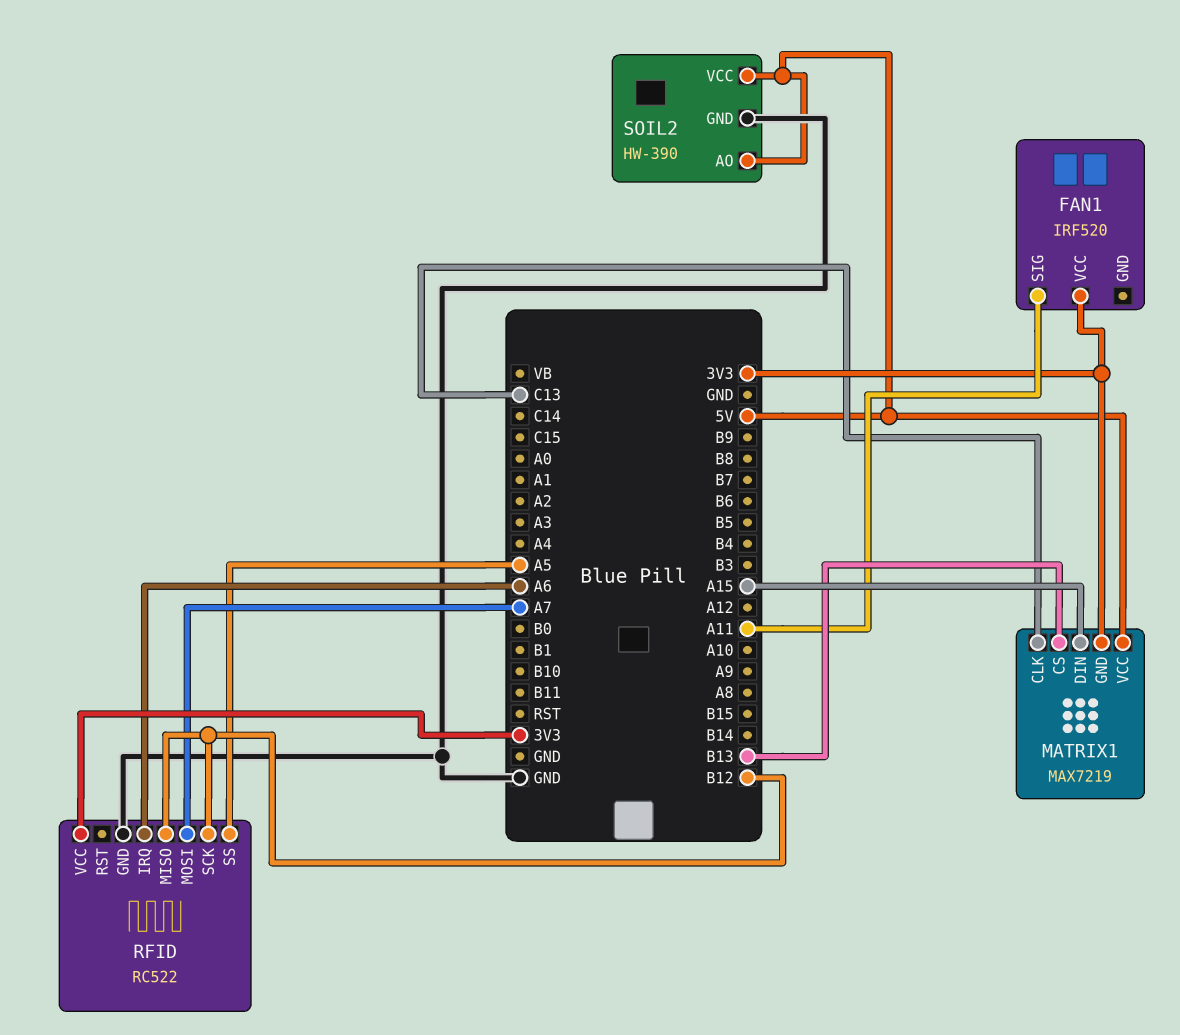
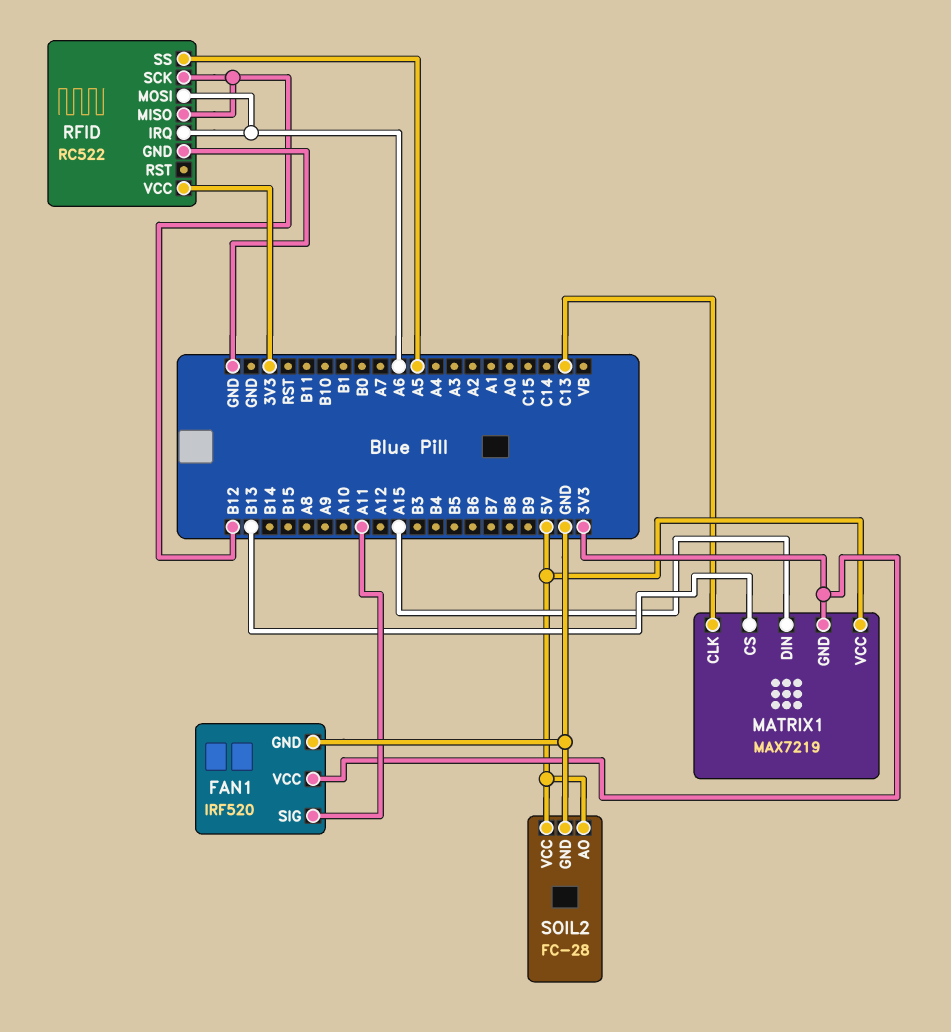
FAN1 pin GND: none -> GND
RFID pin MOSI: A7 -> A6
SOIL2: HW-390 -> FC-28

